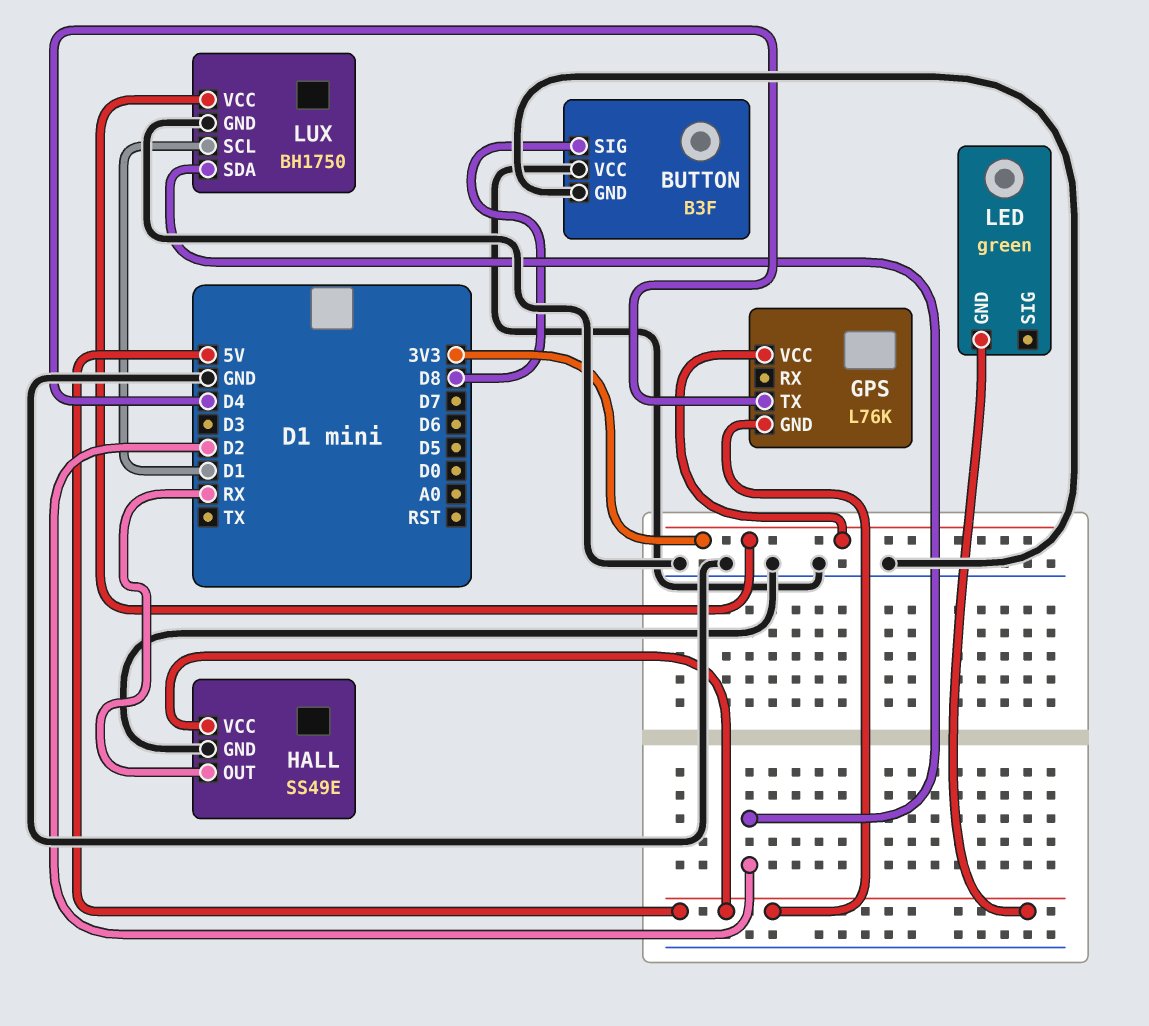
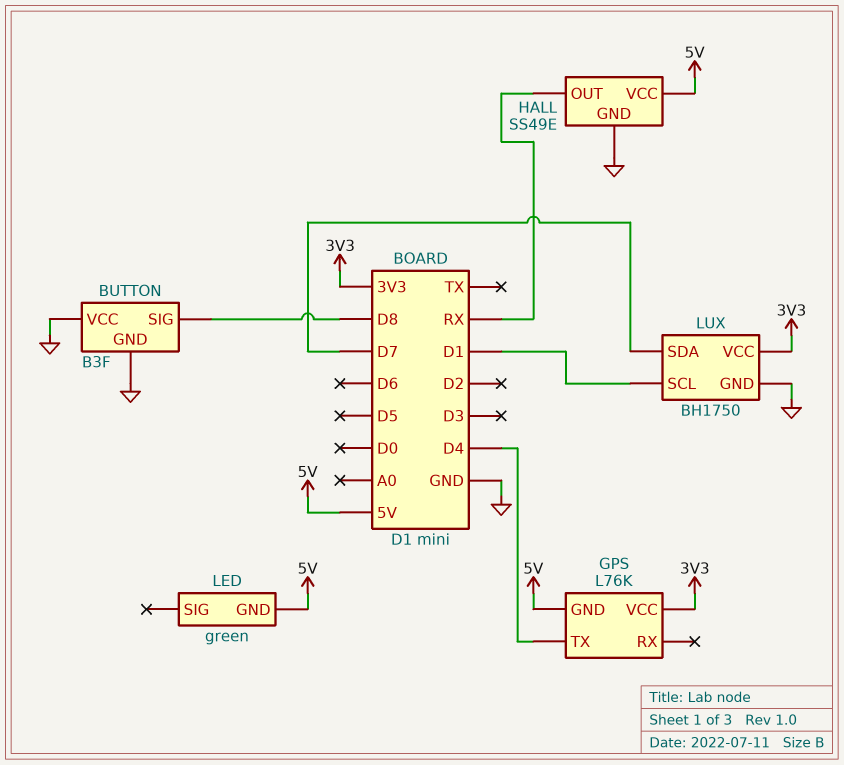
LUX pin SDA: D2 -> D7

